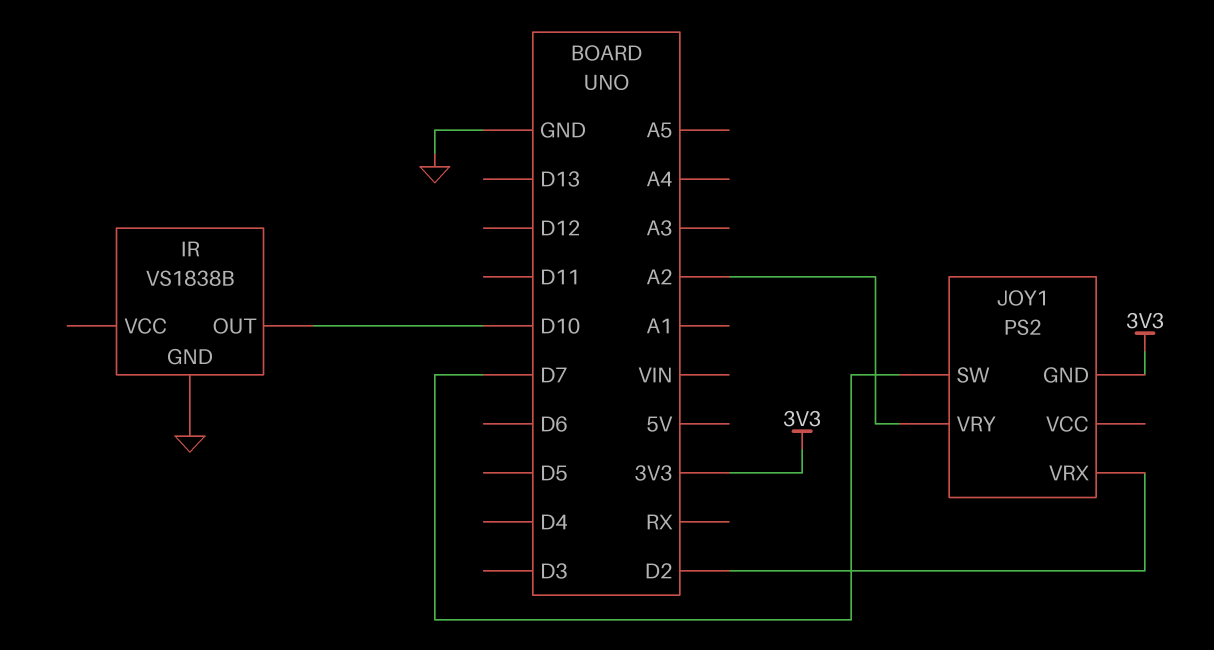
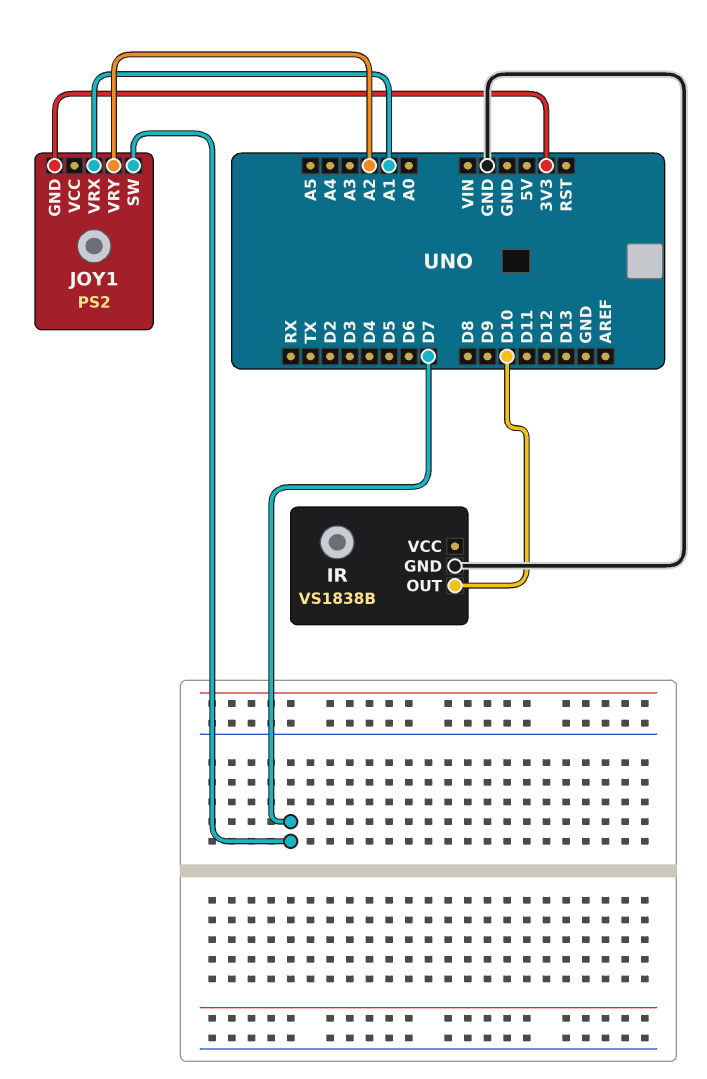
JOY1 pin VRX: D2 -> A1

